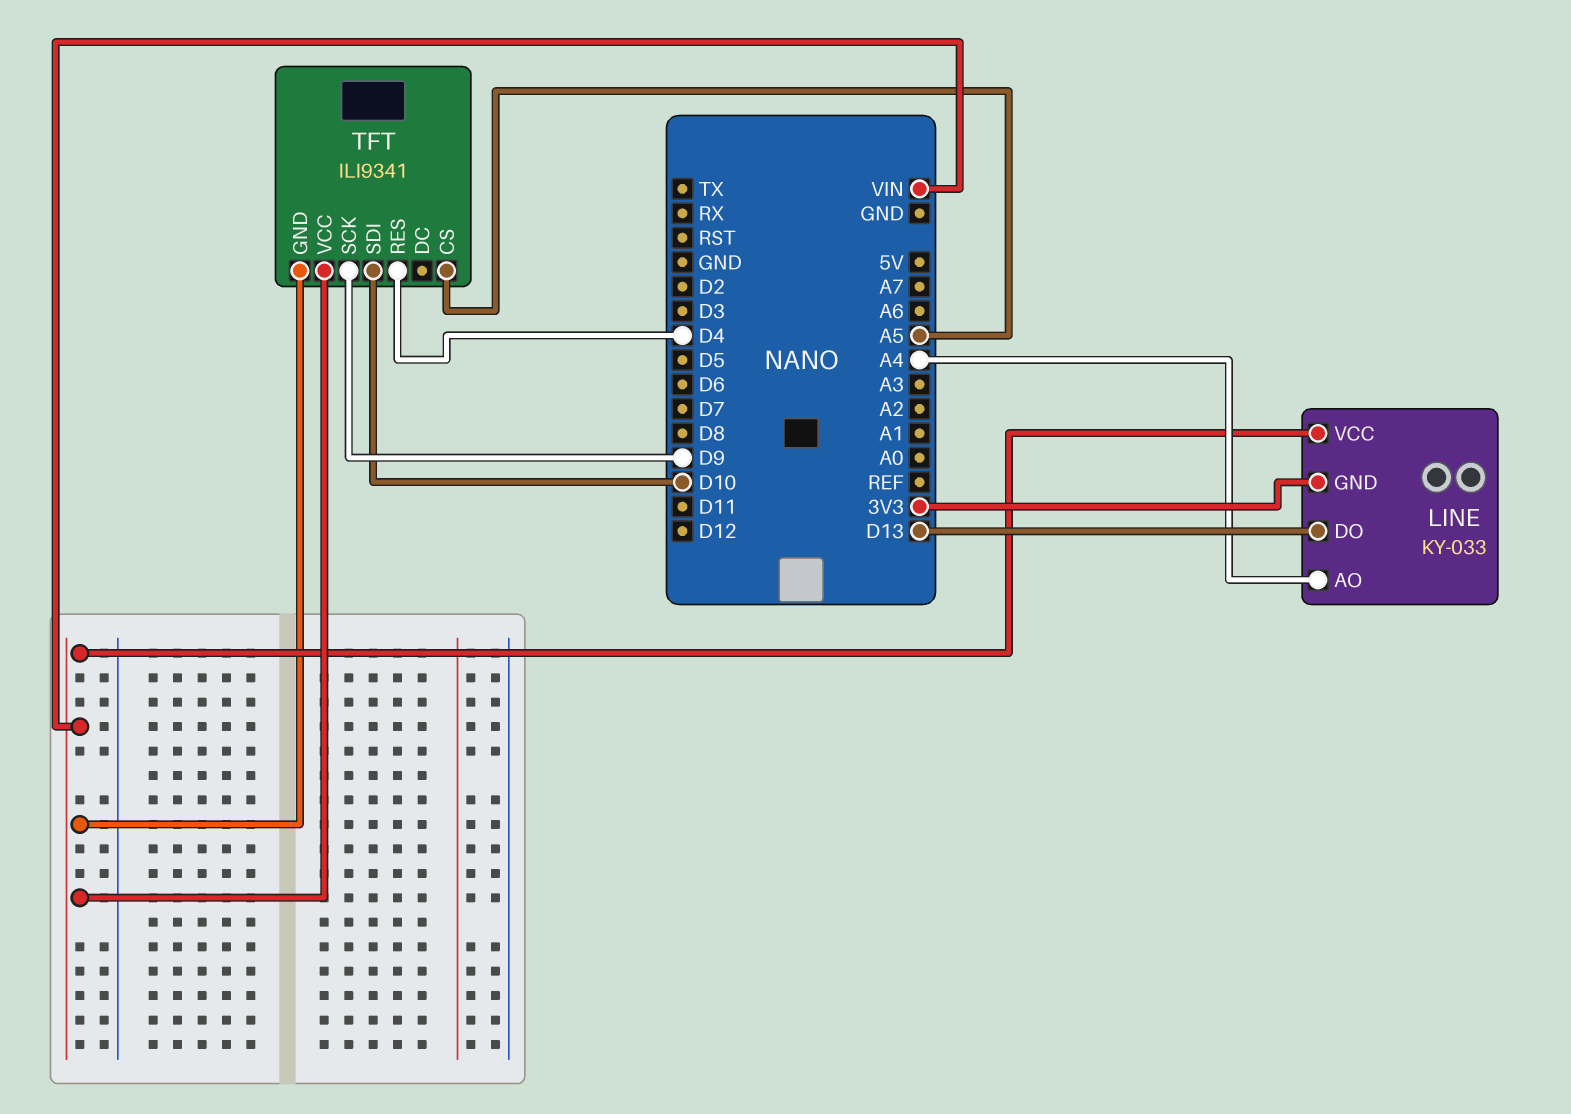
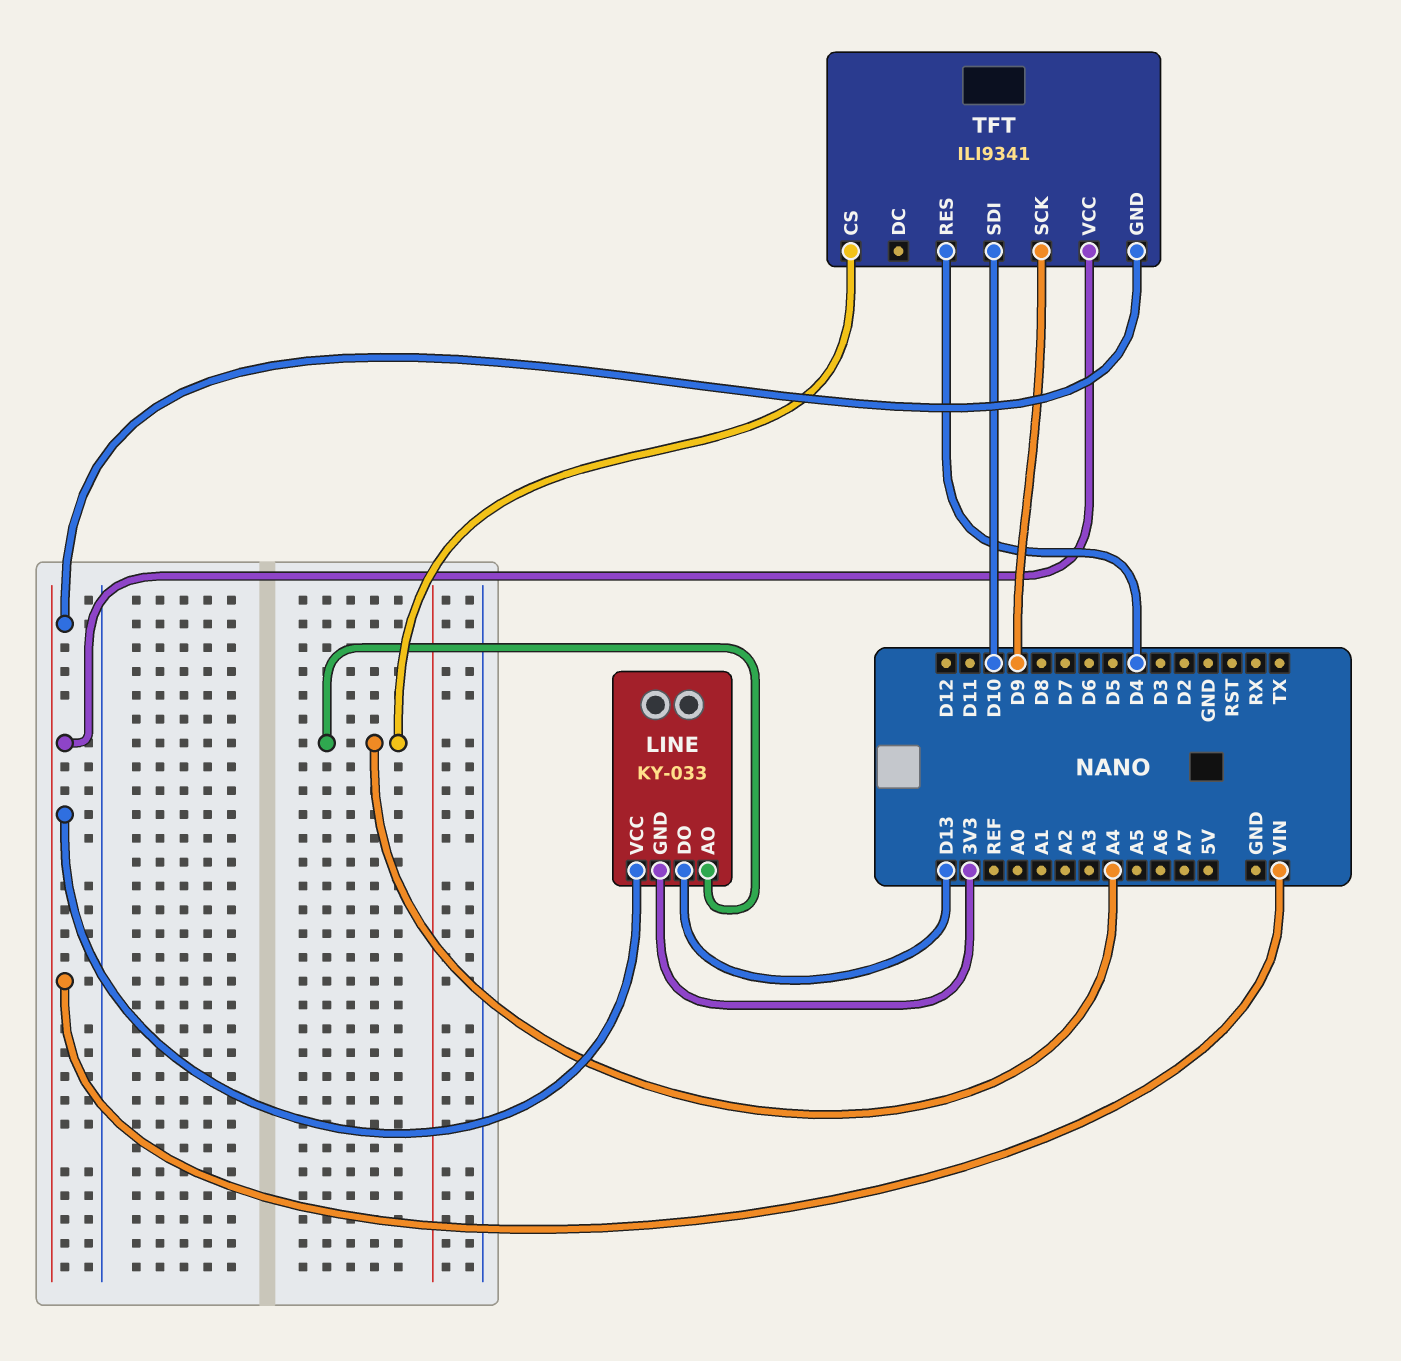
TFT pin CS: A5 -> A4

